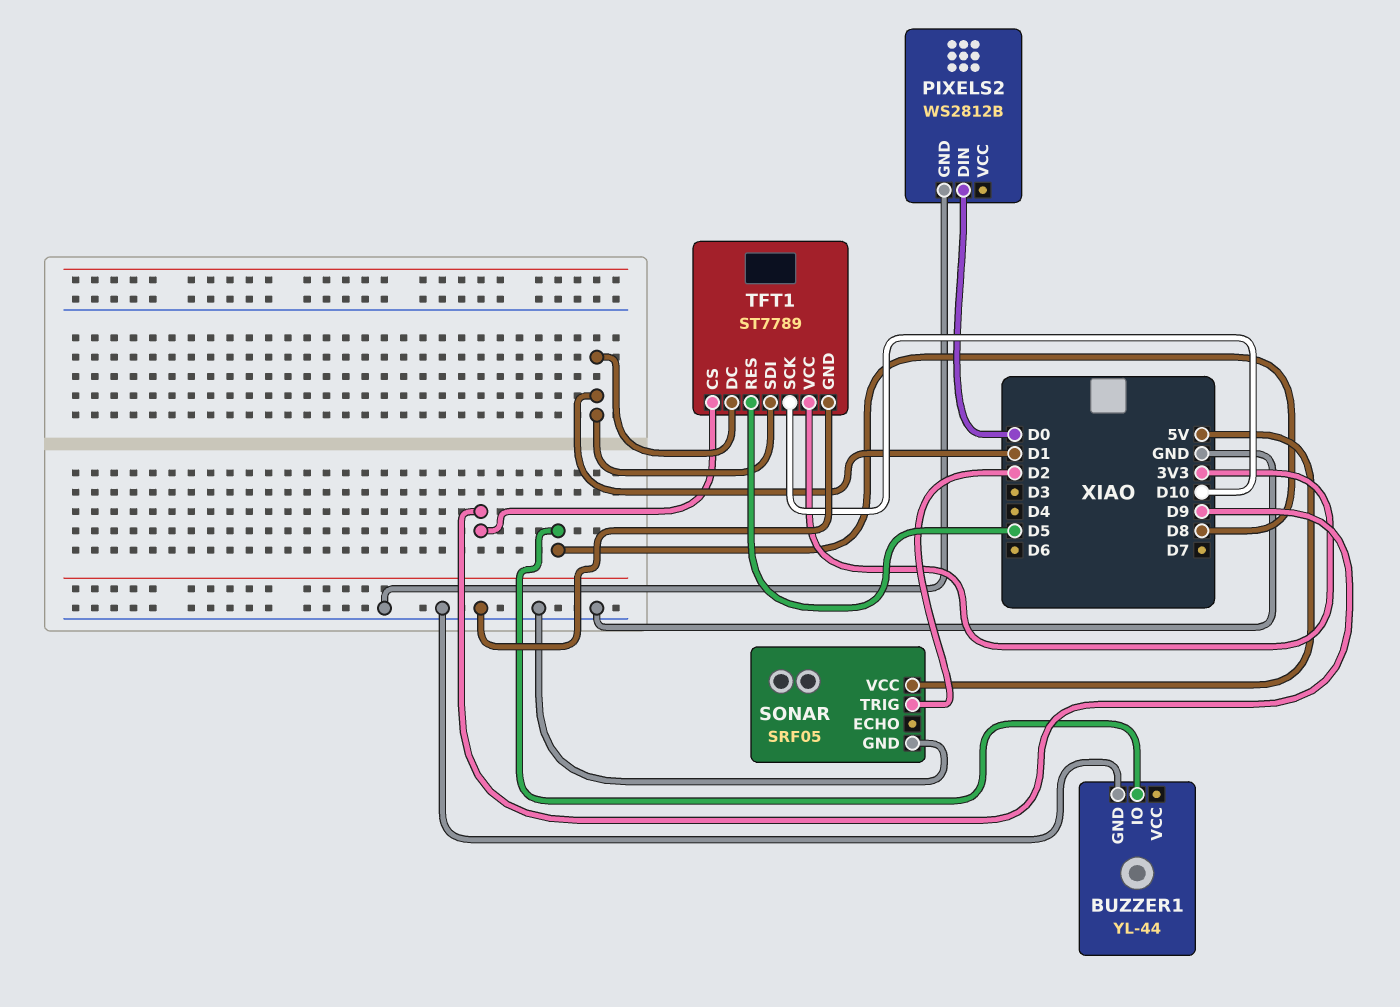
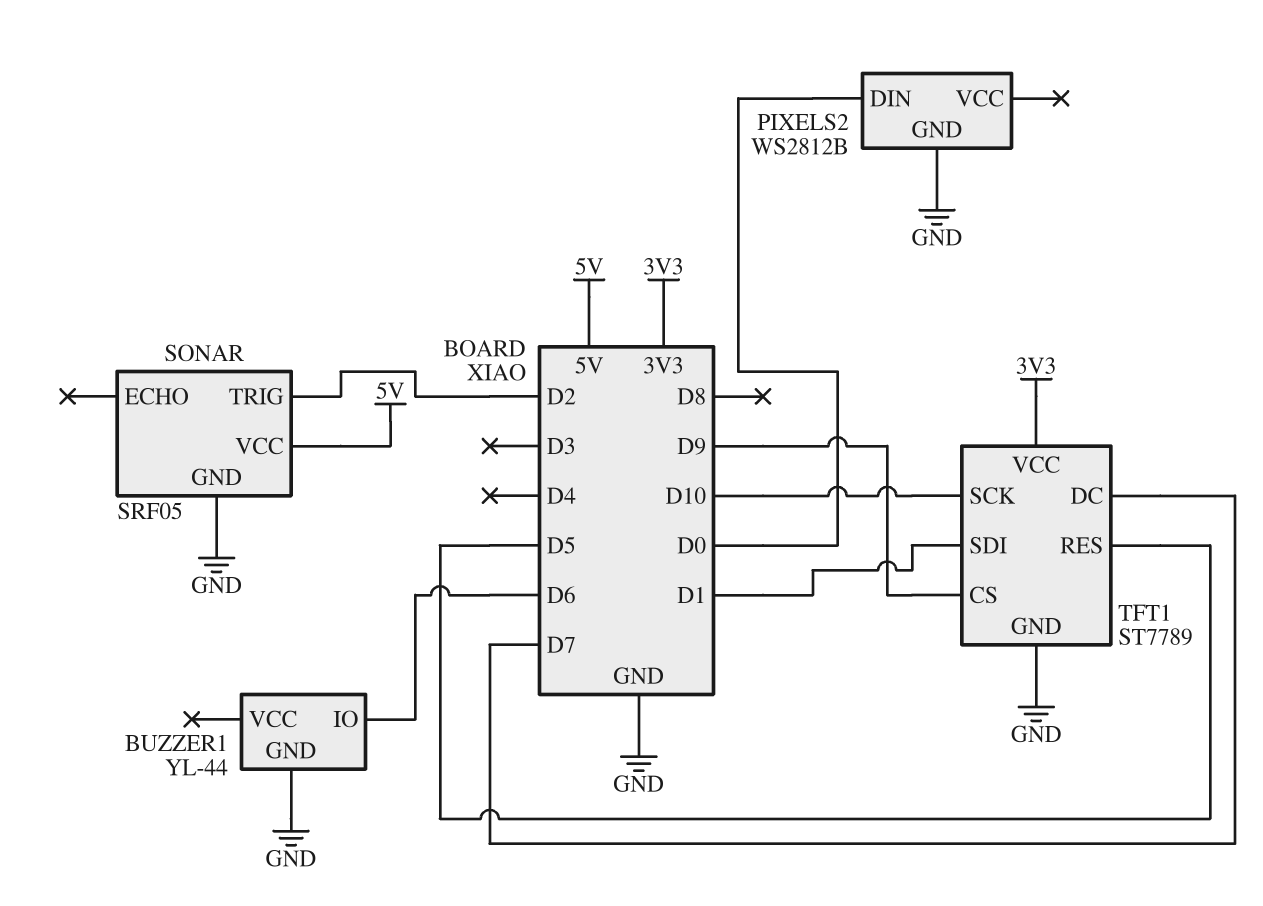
BUZZER1 pin IO: D8 -> D6
TFT1 pin DC: D1 -> D7

